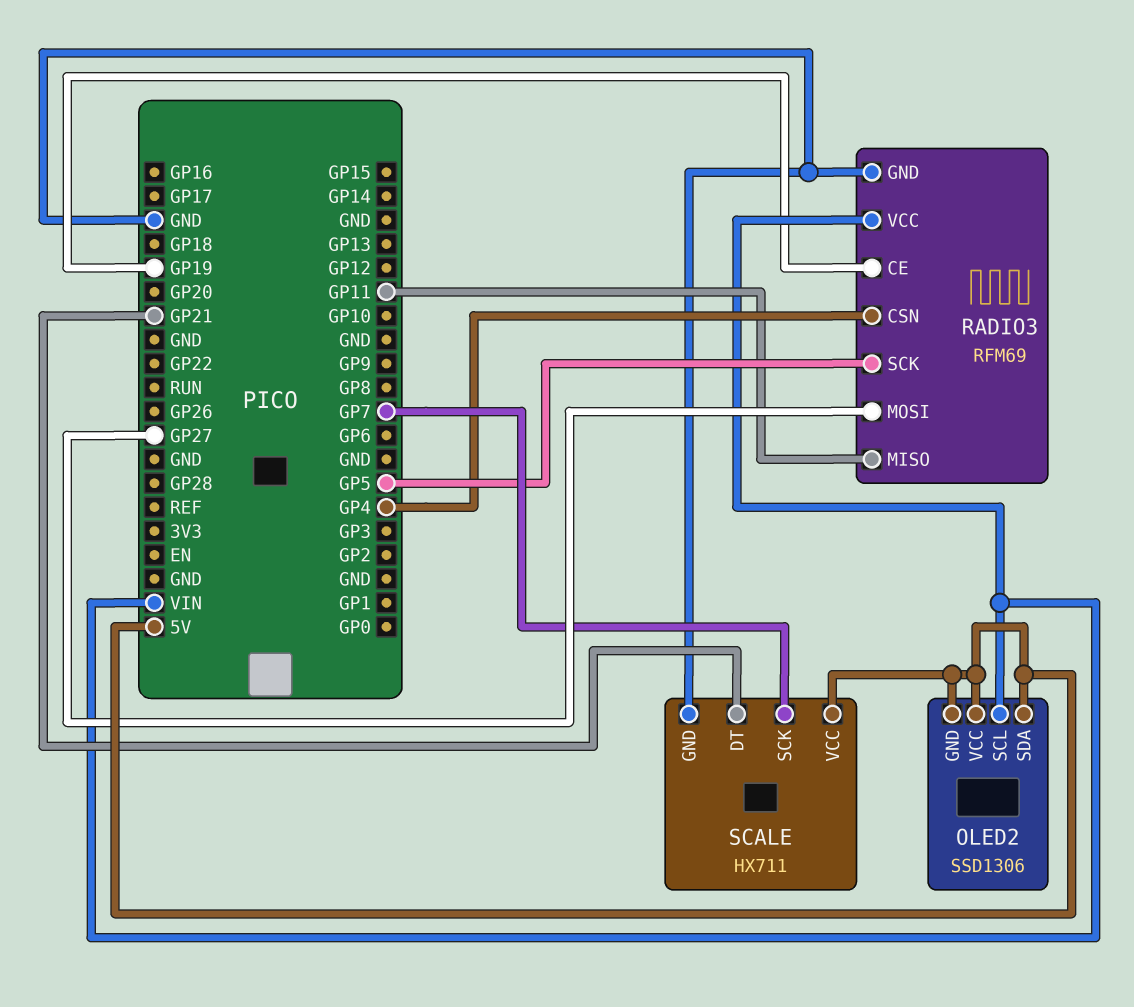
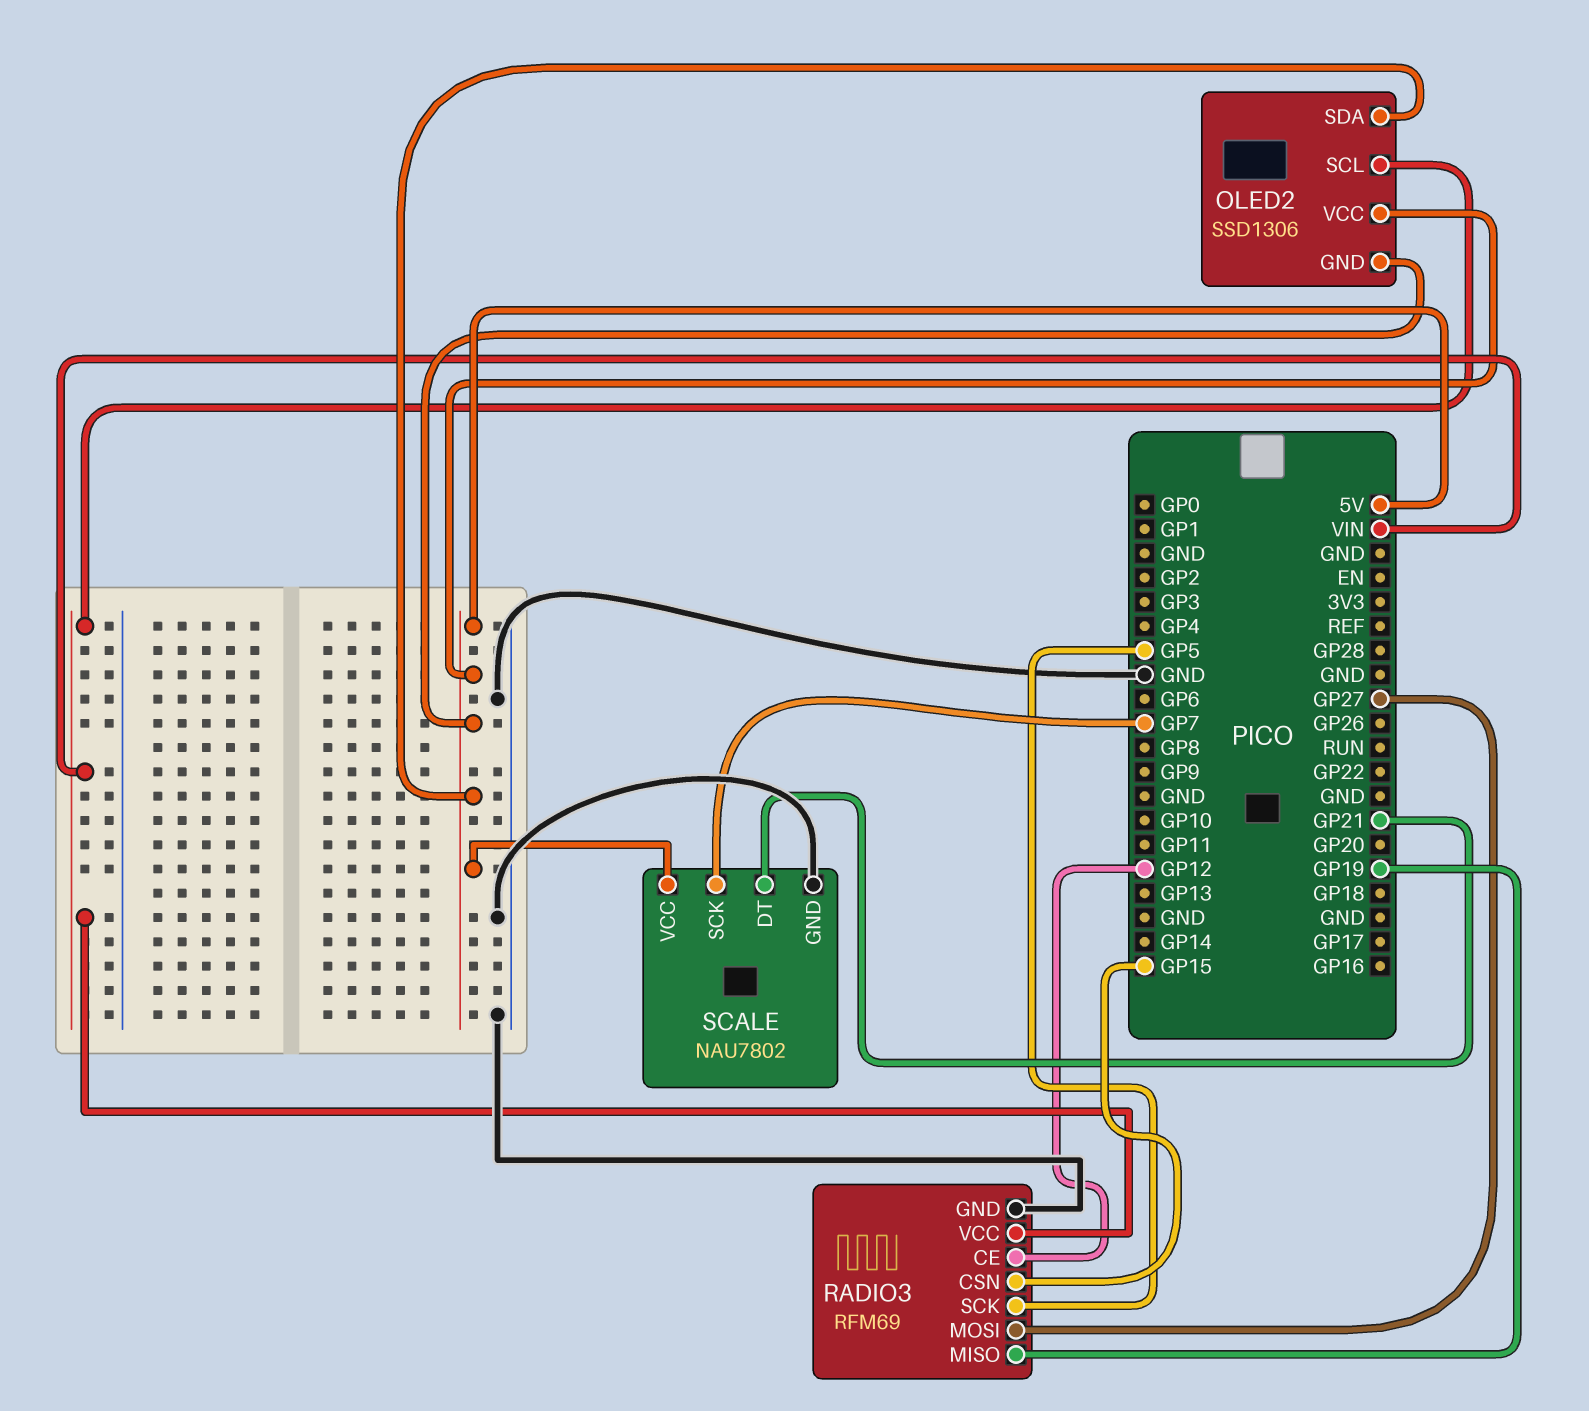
RADIO3 pin CE: GP19 -> GP12
RADIO3 pin CSN: GP4 -> GP15
RADIO3 pin MISO: GP11 -> GP19
SCALE: HX711 -> NAU7802

